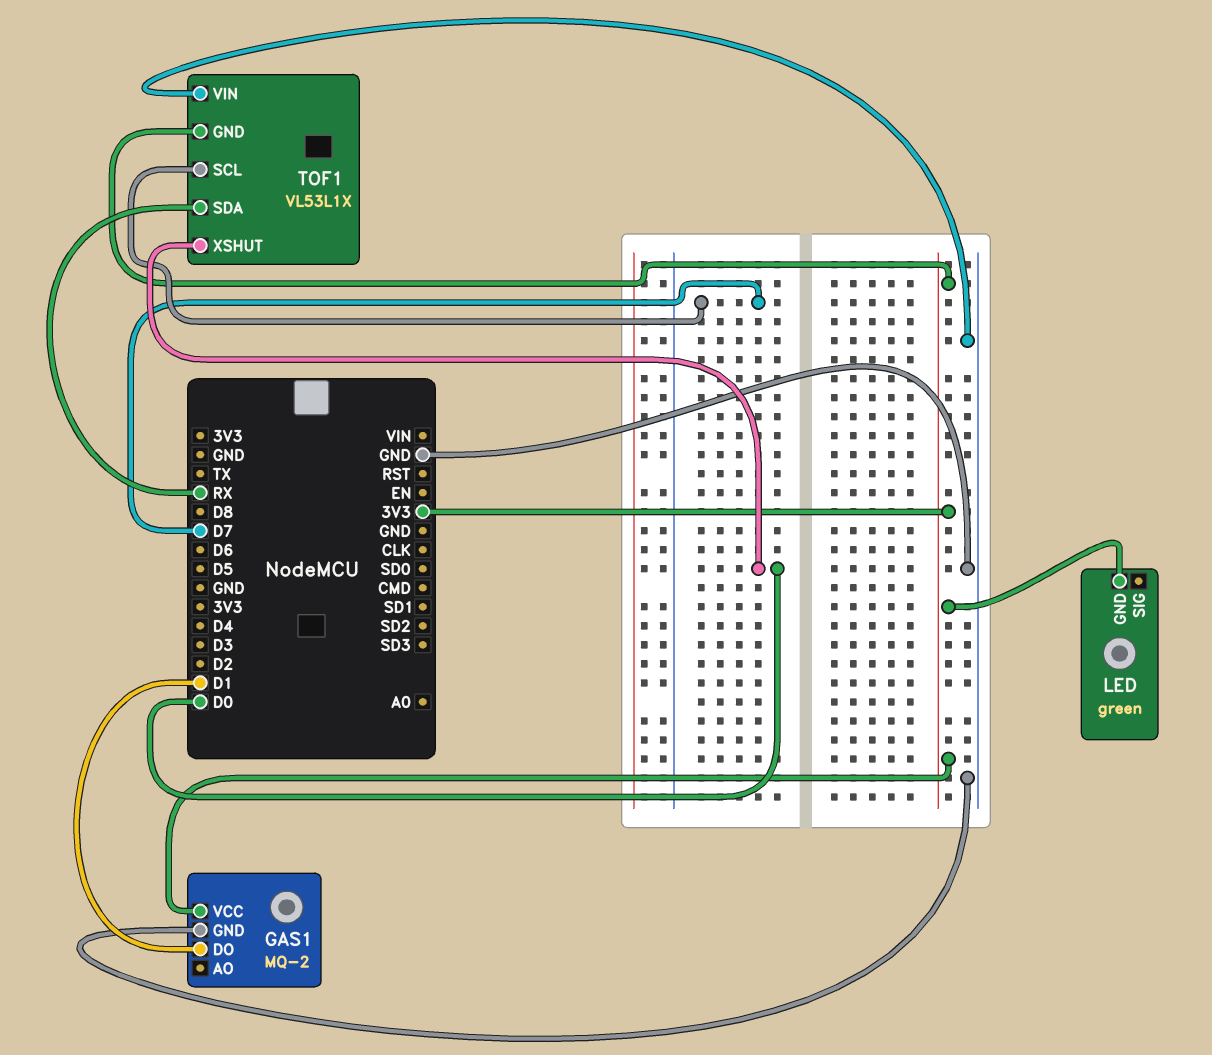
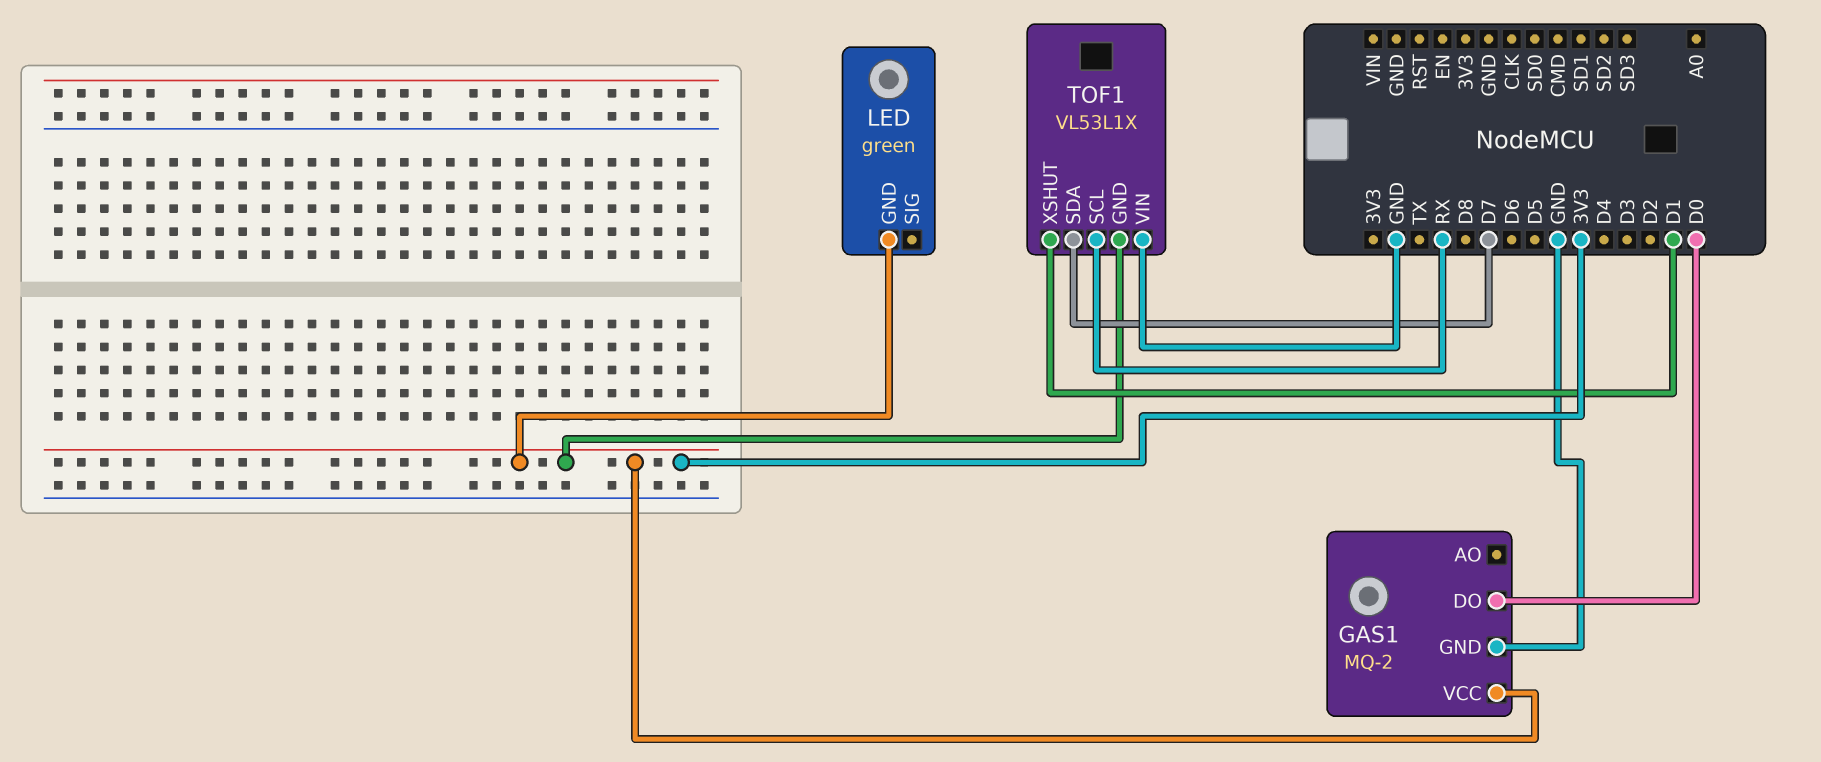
GAS1 pin DO: D1 -> D0
TOF1 pin SCL: D7 -> RX
TOF1 pin SDA: RX -> D7
TOF1 pin XSHUT: D0 -> D1

